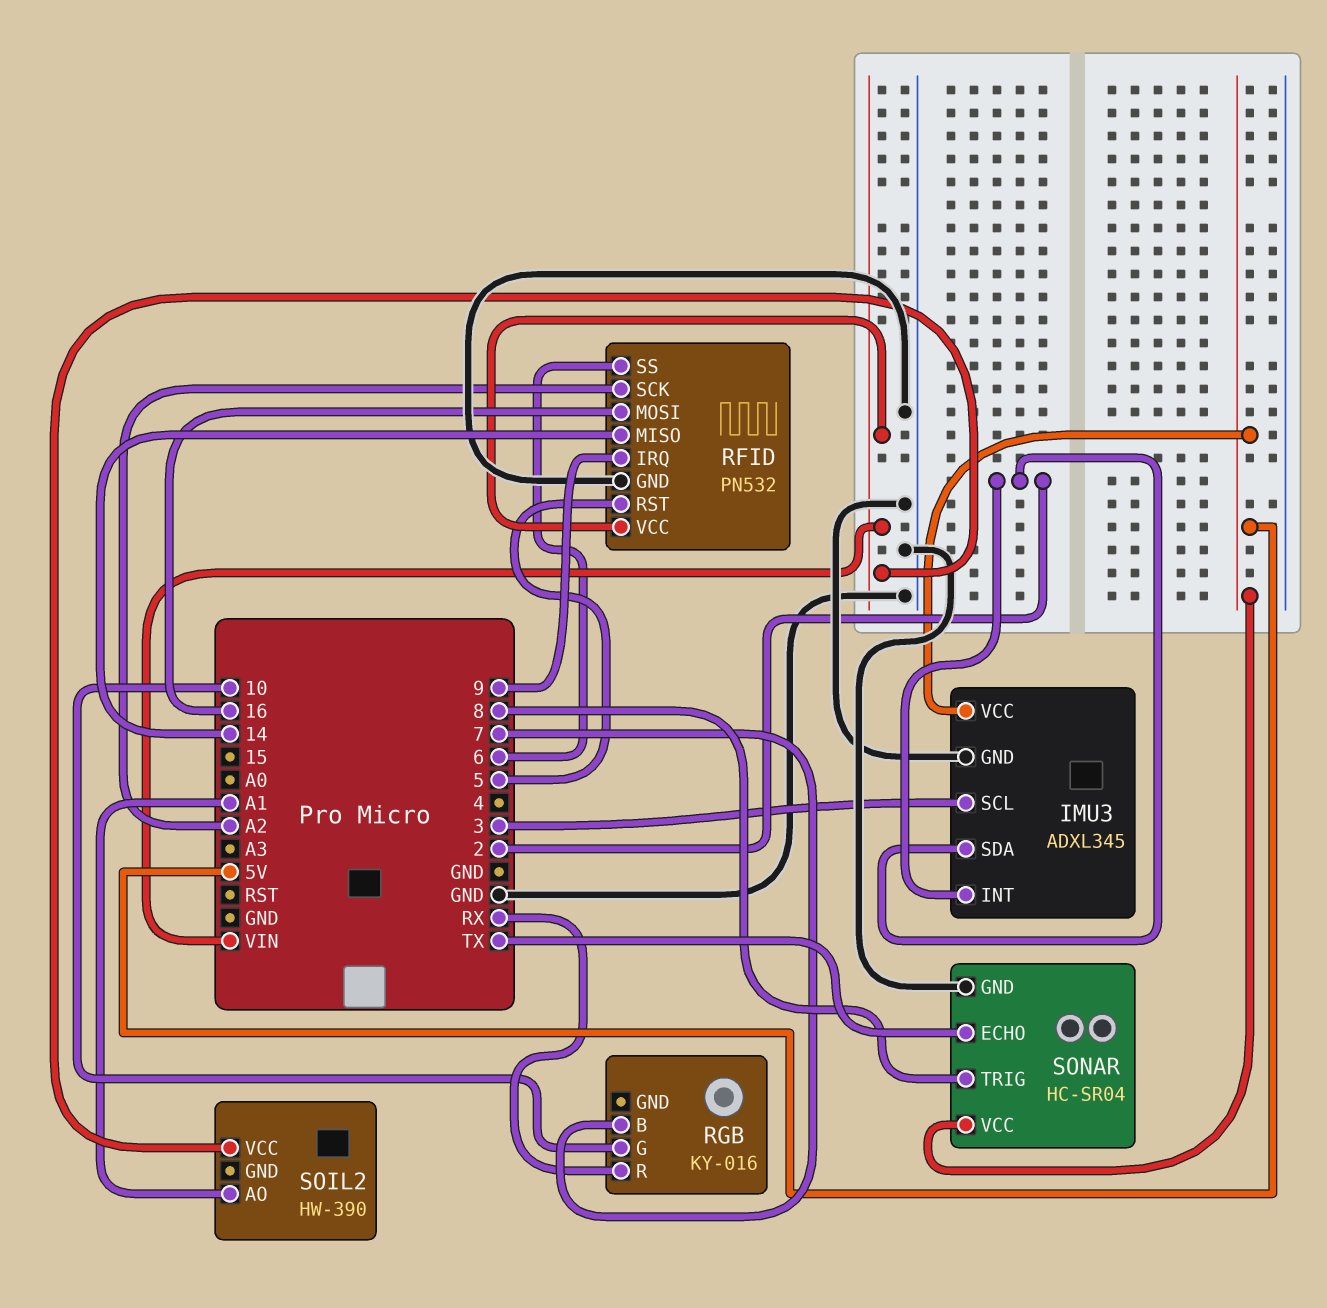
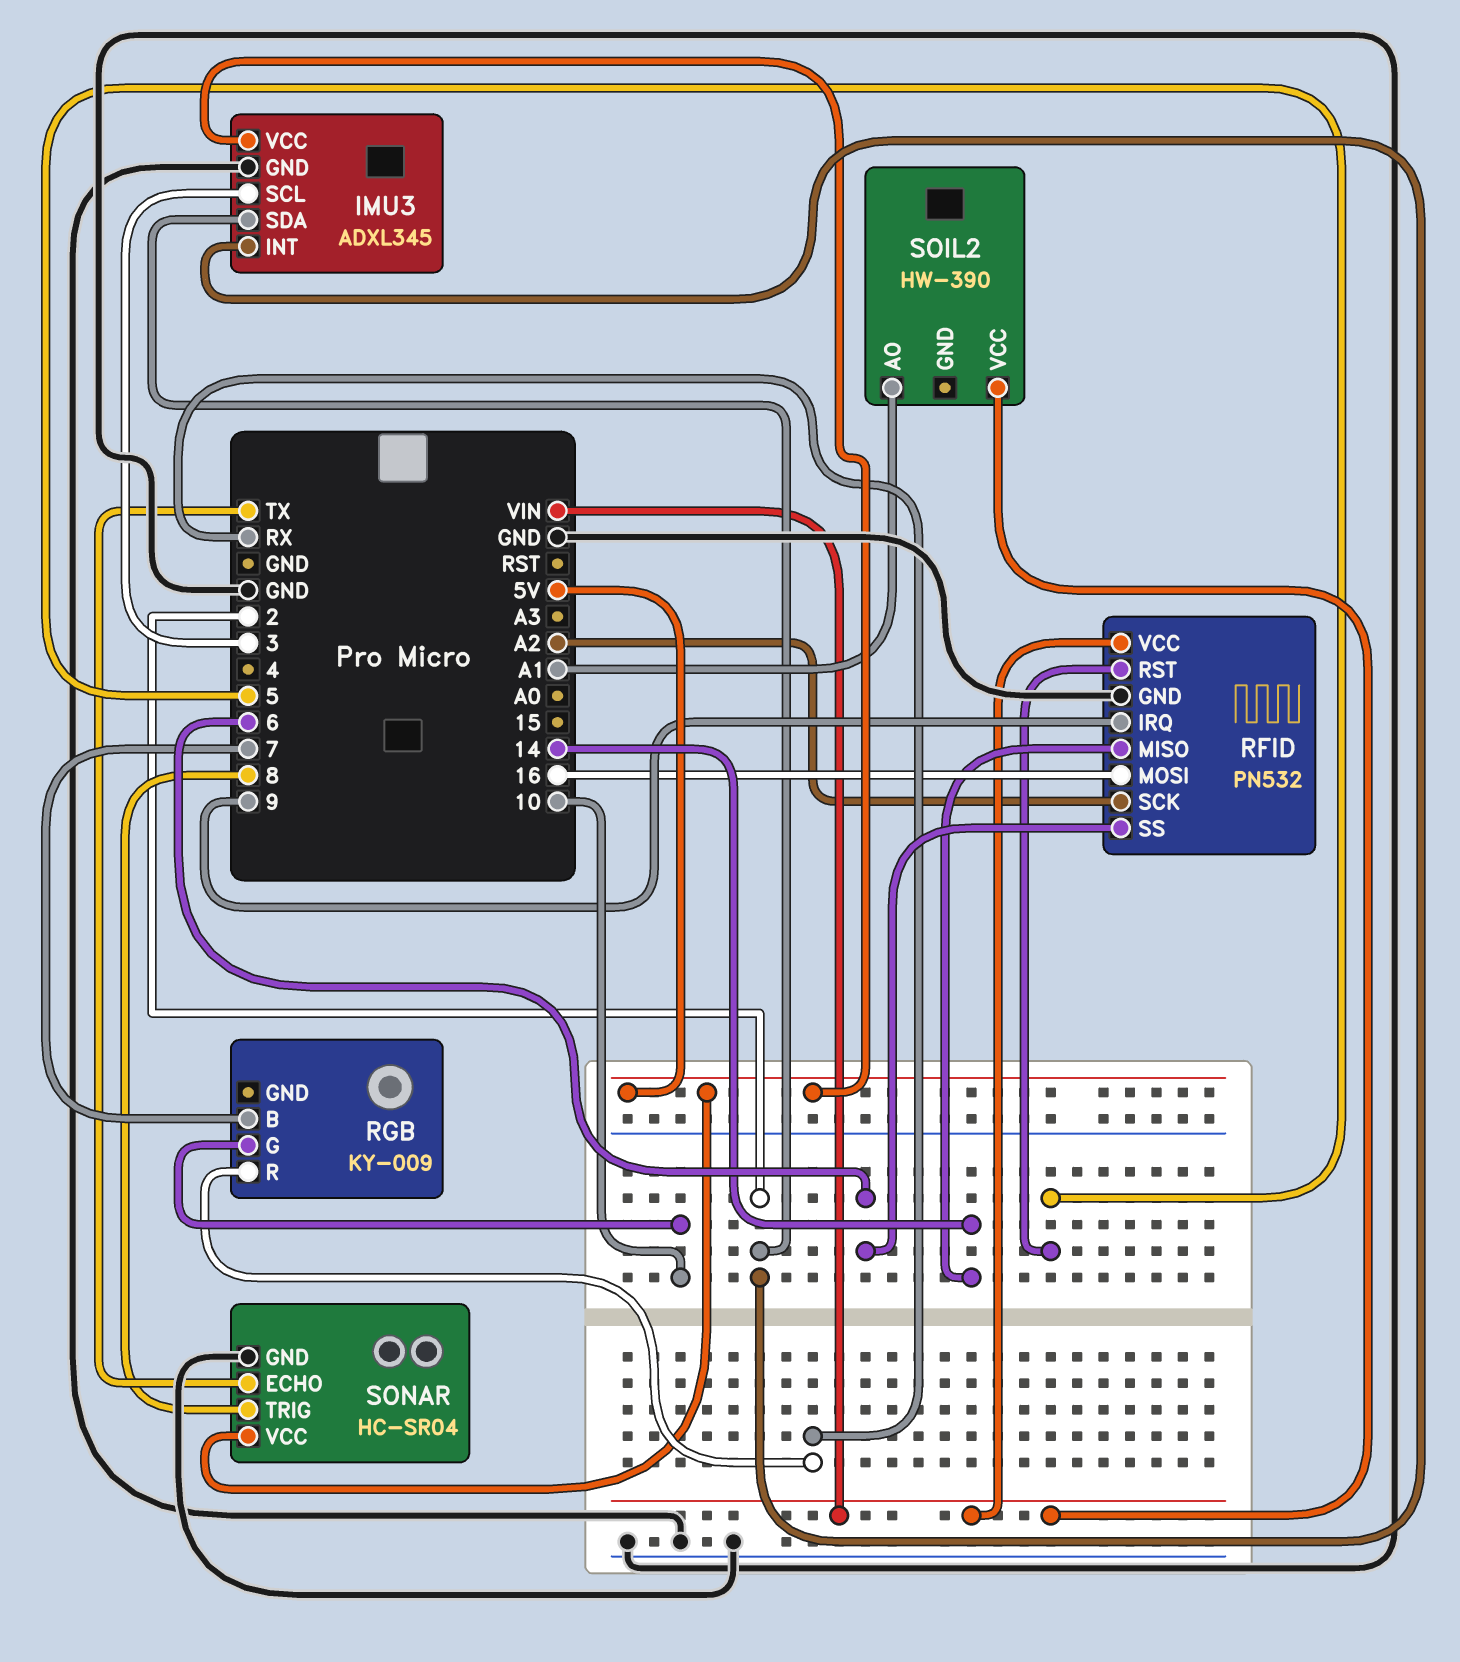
RGB: KY-016 -> KY-009

